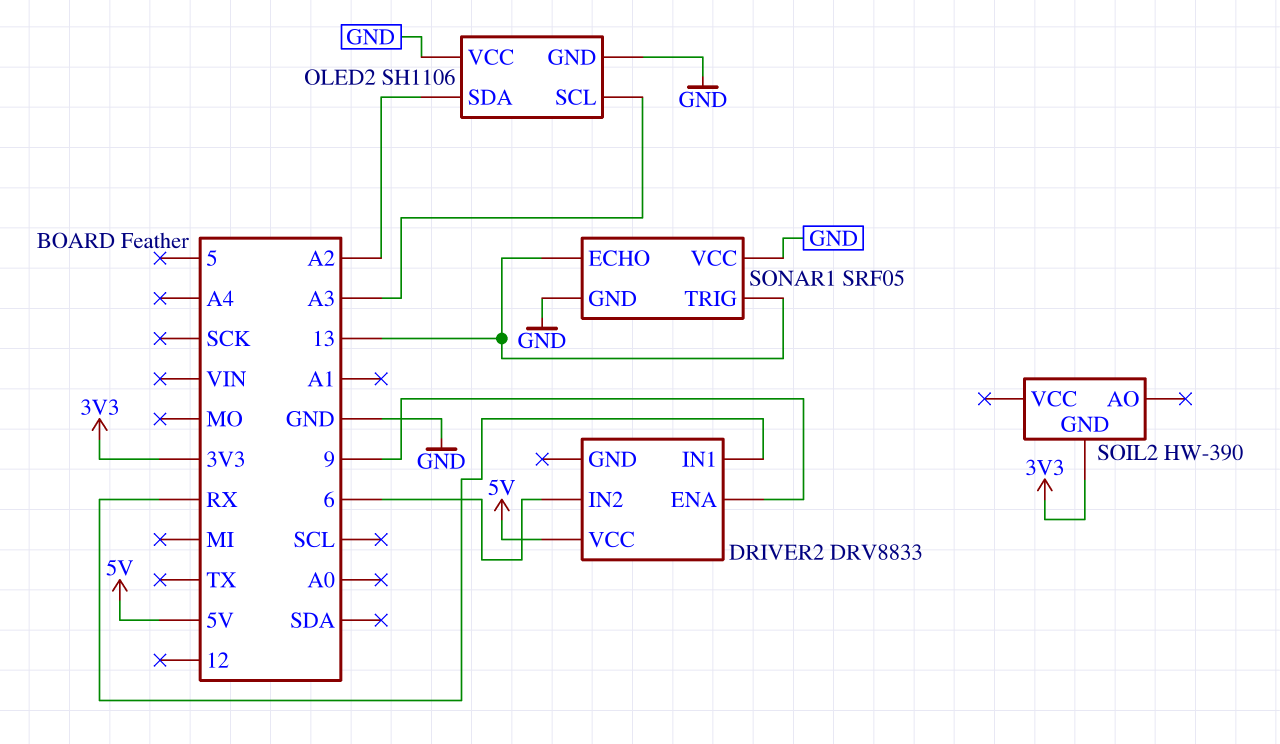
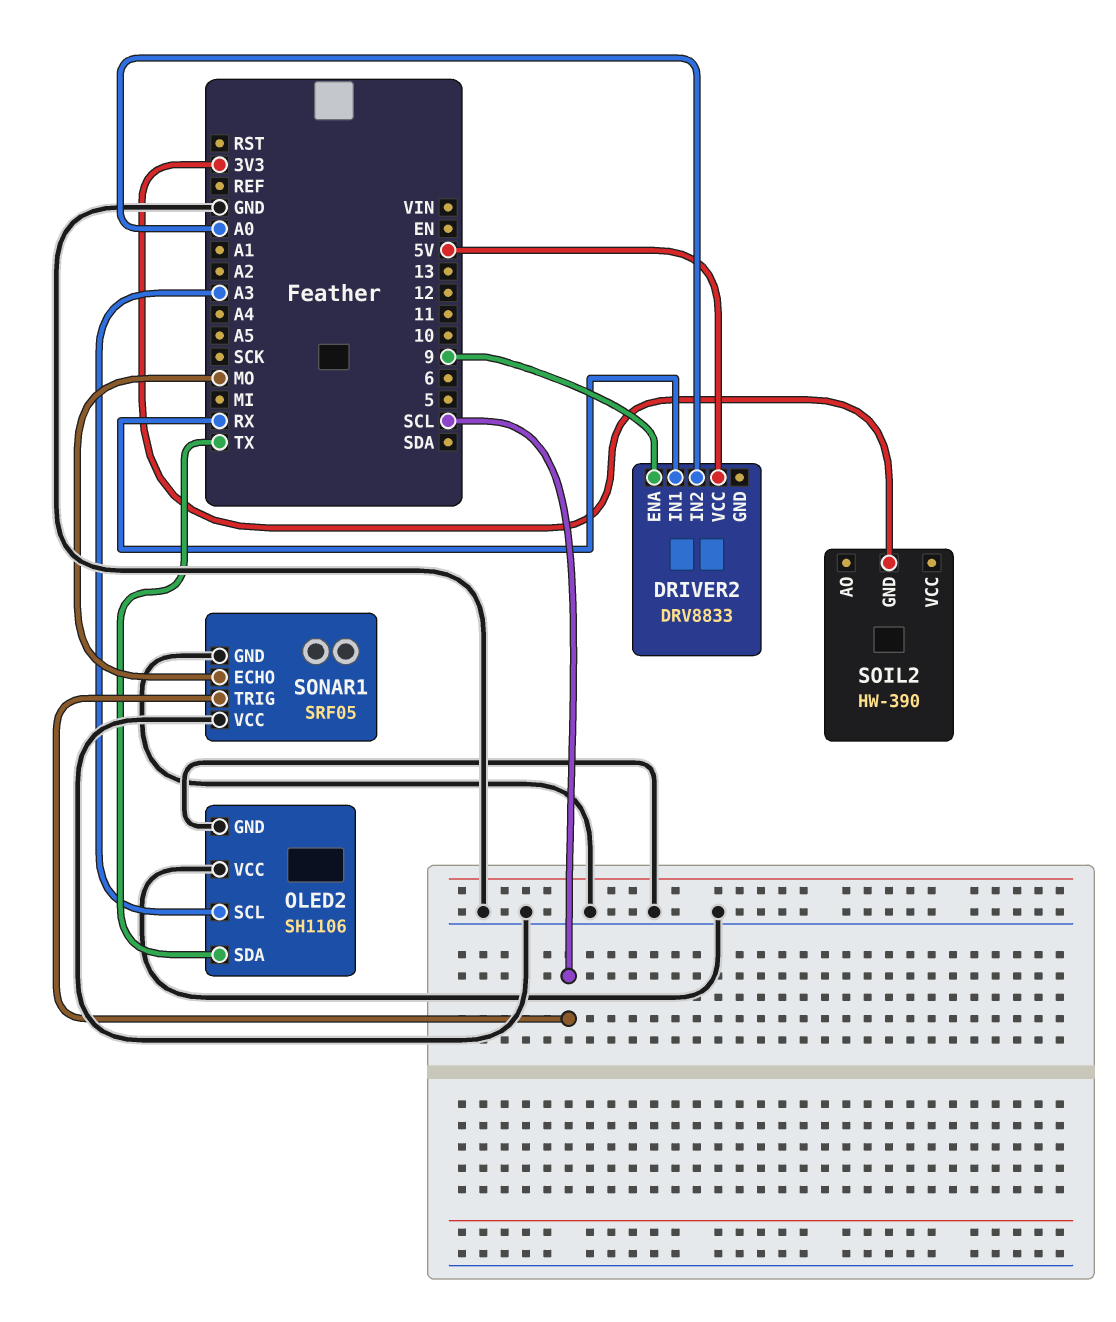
DRIVER2 pin IN2: 6 -> A0
OLED2 pin SDA: A2 -> TX
SONAR1 pin ECHO: 13 -> MO
SONAR1 pin TRIG: 13 -> SCL

